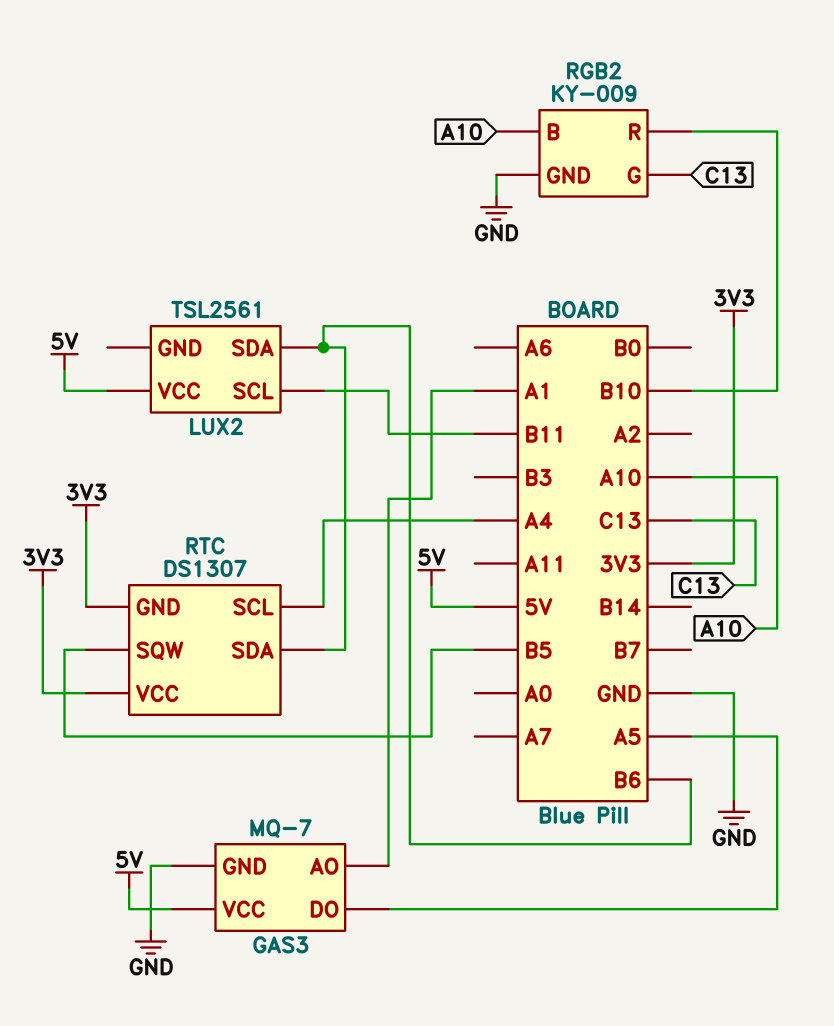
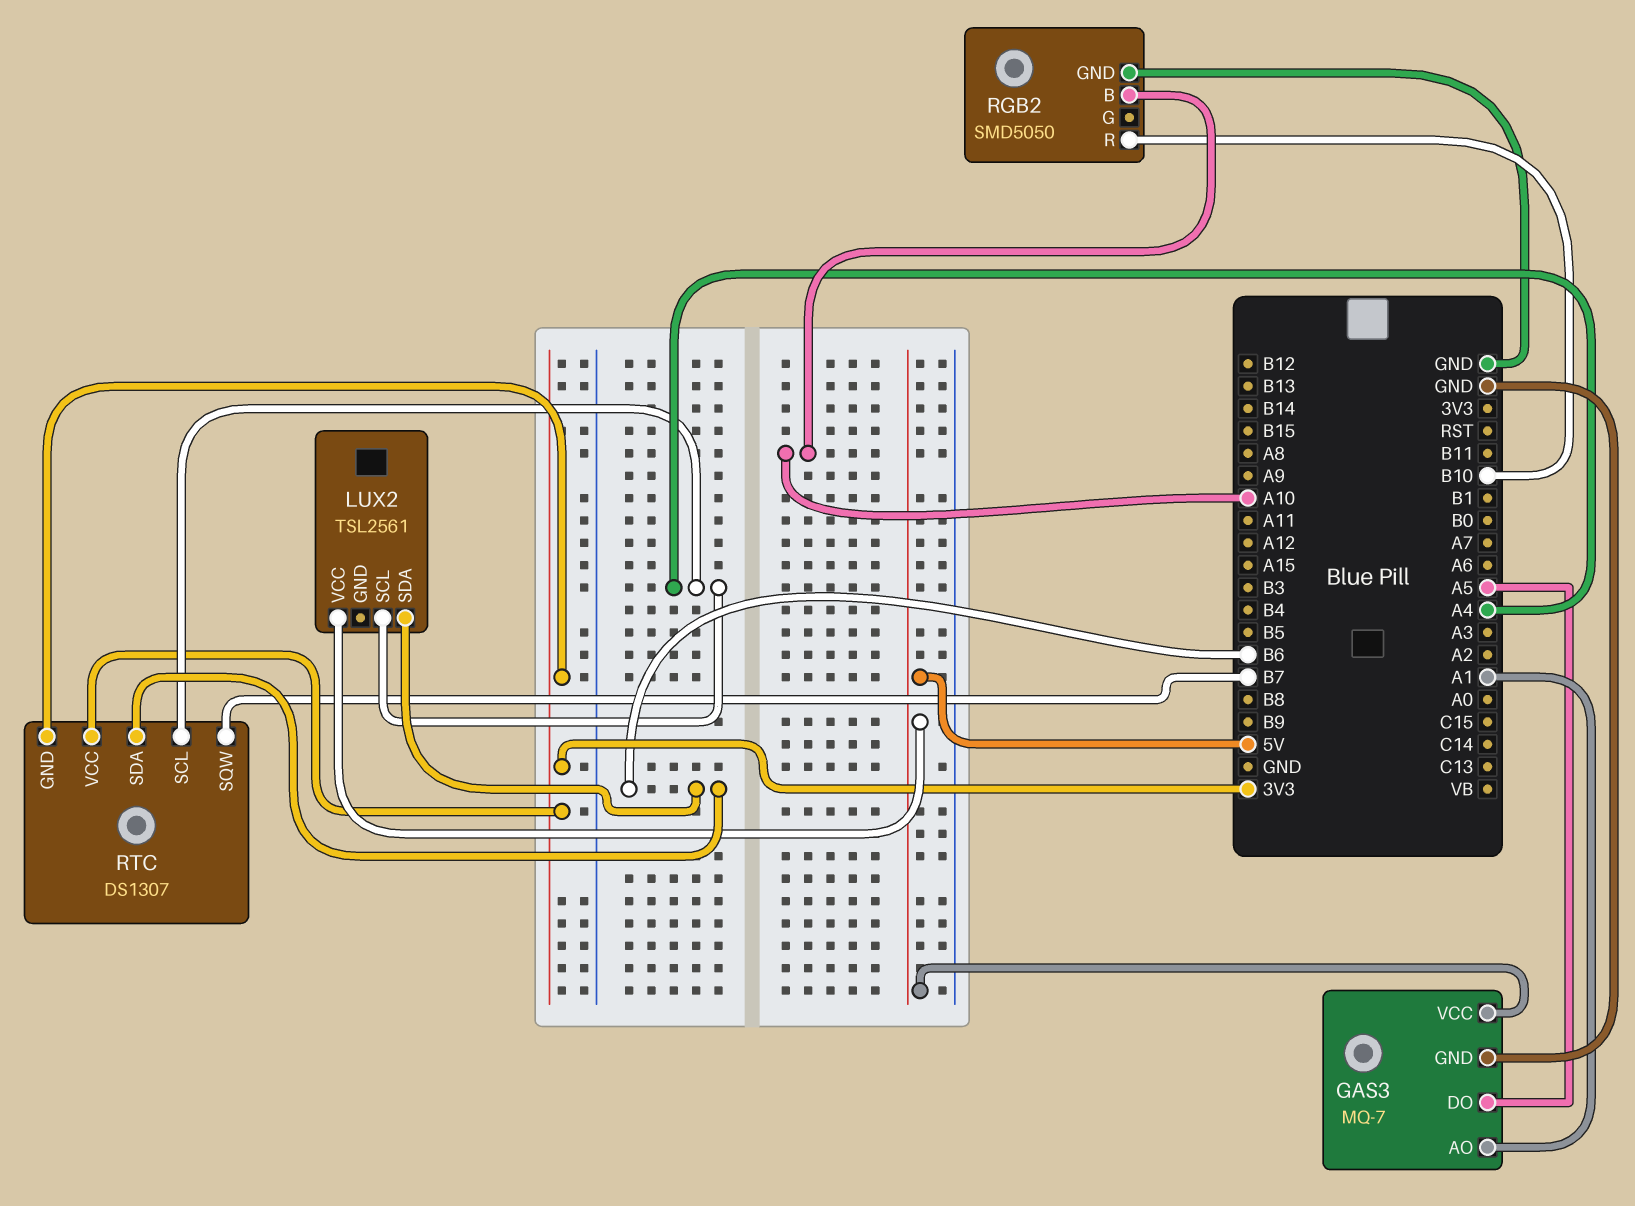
LUX2 pin SCL: B11 -> A4
RGB2: KY-009 -> SMD5050
RGB2 pin G: C13 -> none
RTC pin SQW: B5 -> B7

